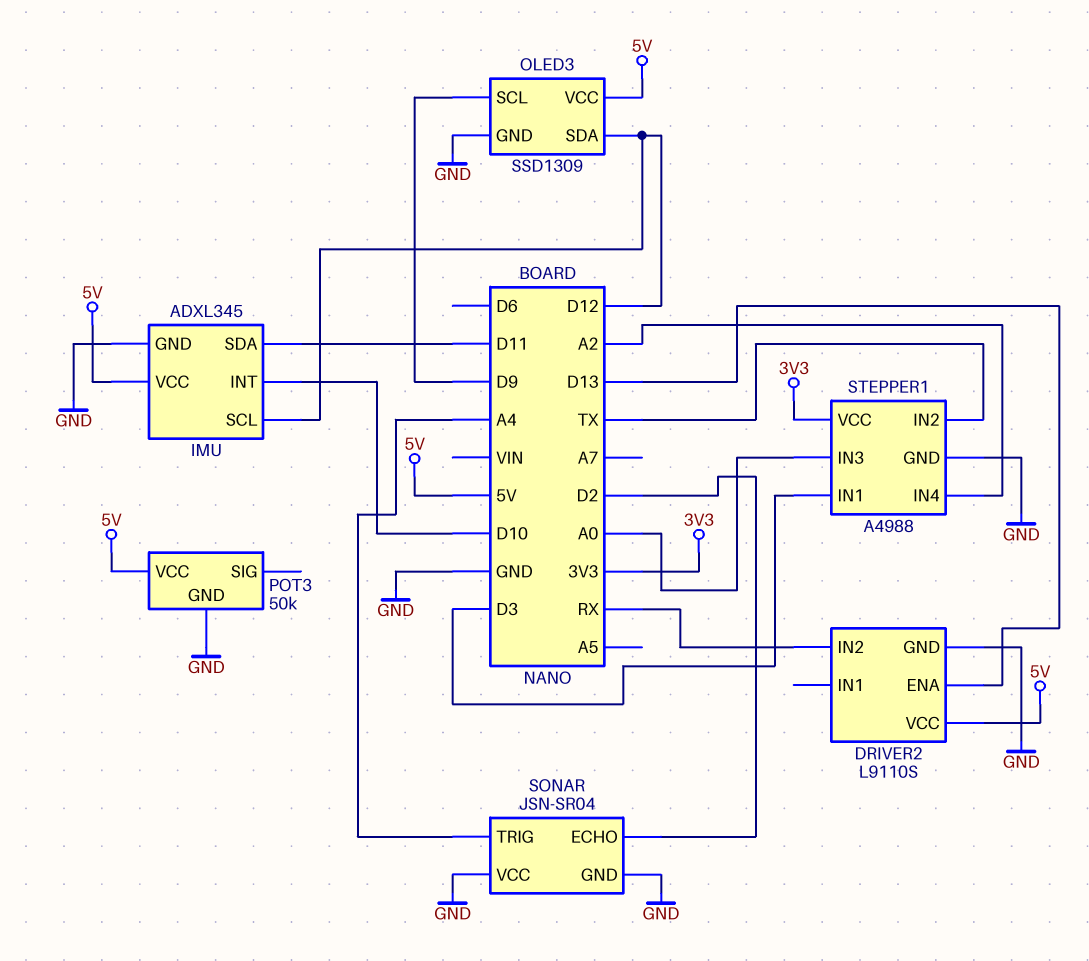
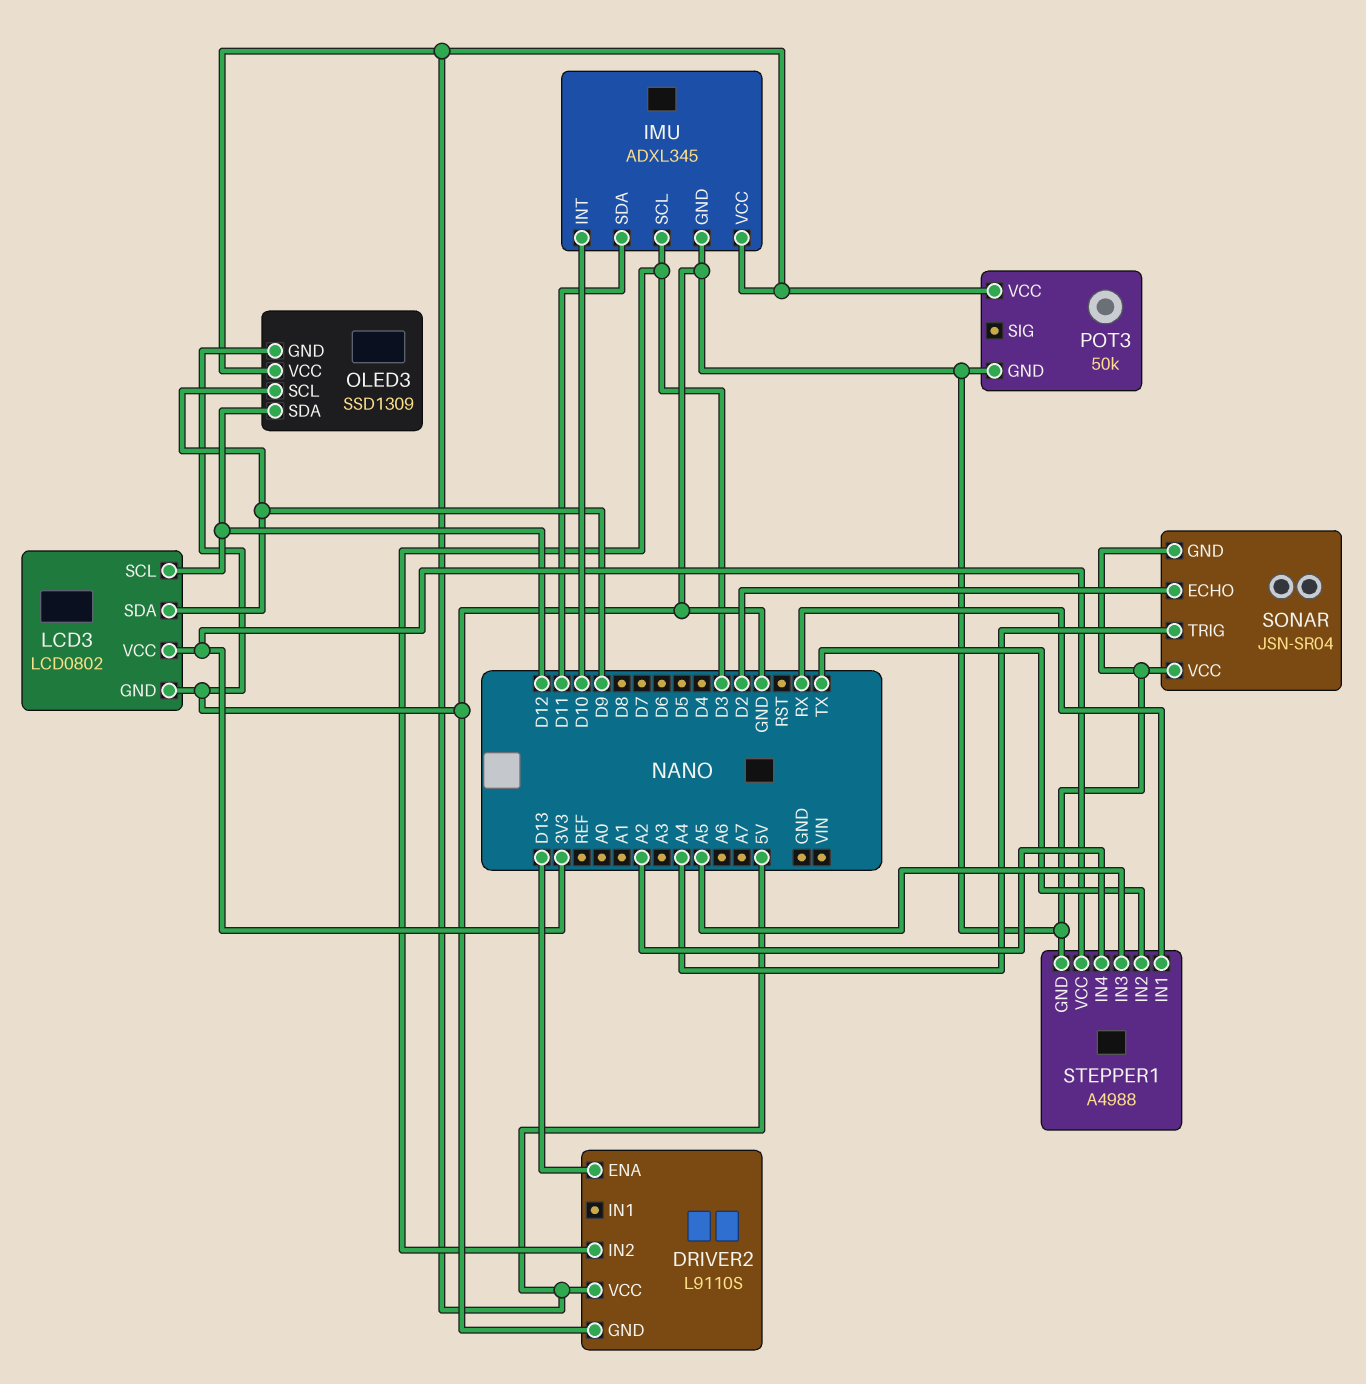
DRIVER2 pin IN2: RX -> D3
IMU pin SCL: D12 -> D3
LCD3: none -> LCD0802
LCD3 pin GND: none -> GND
LCD3 pin SCL: none -> D12
LCD3 pin SDA: none -> D9
LCD3 pin VCC: none -> 3V3
STEPPER1 pin IN1: D3 -> RX
STEPPER1 pin IN3: A0 -> A5

